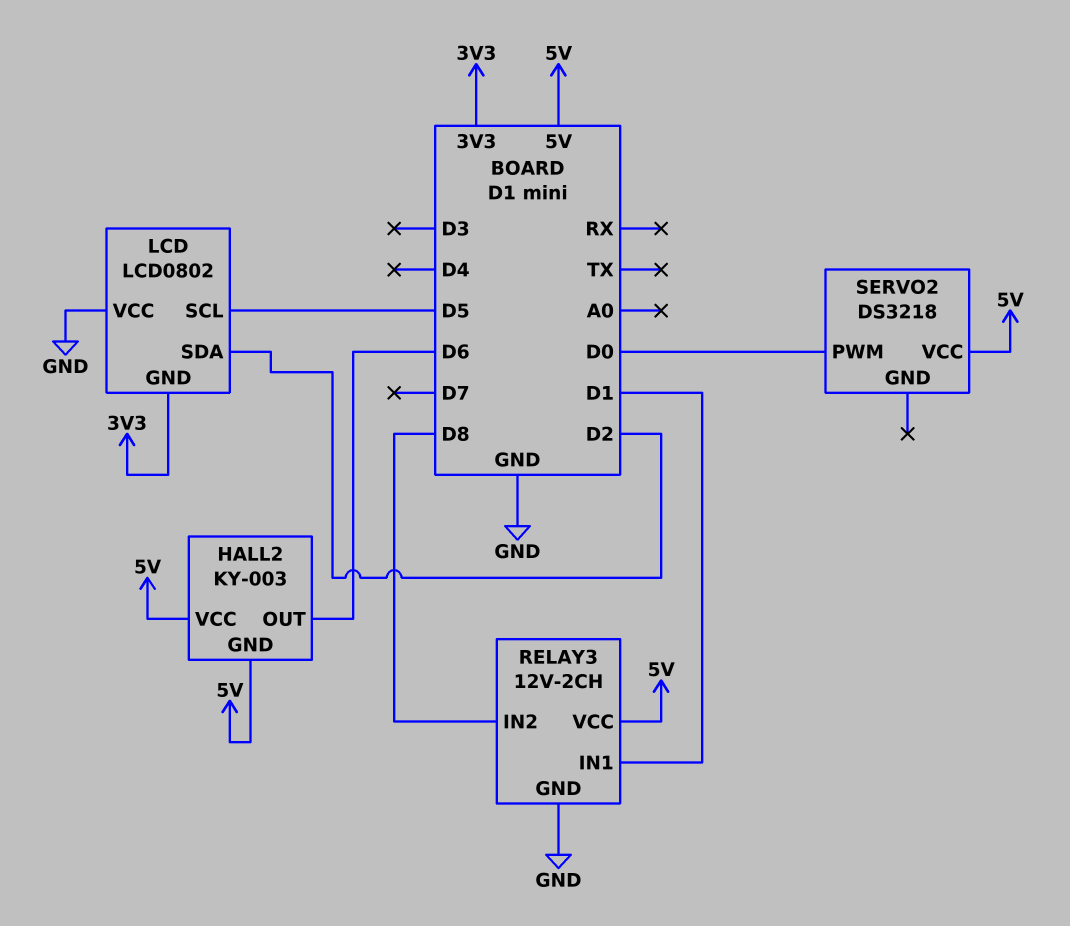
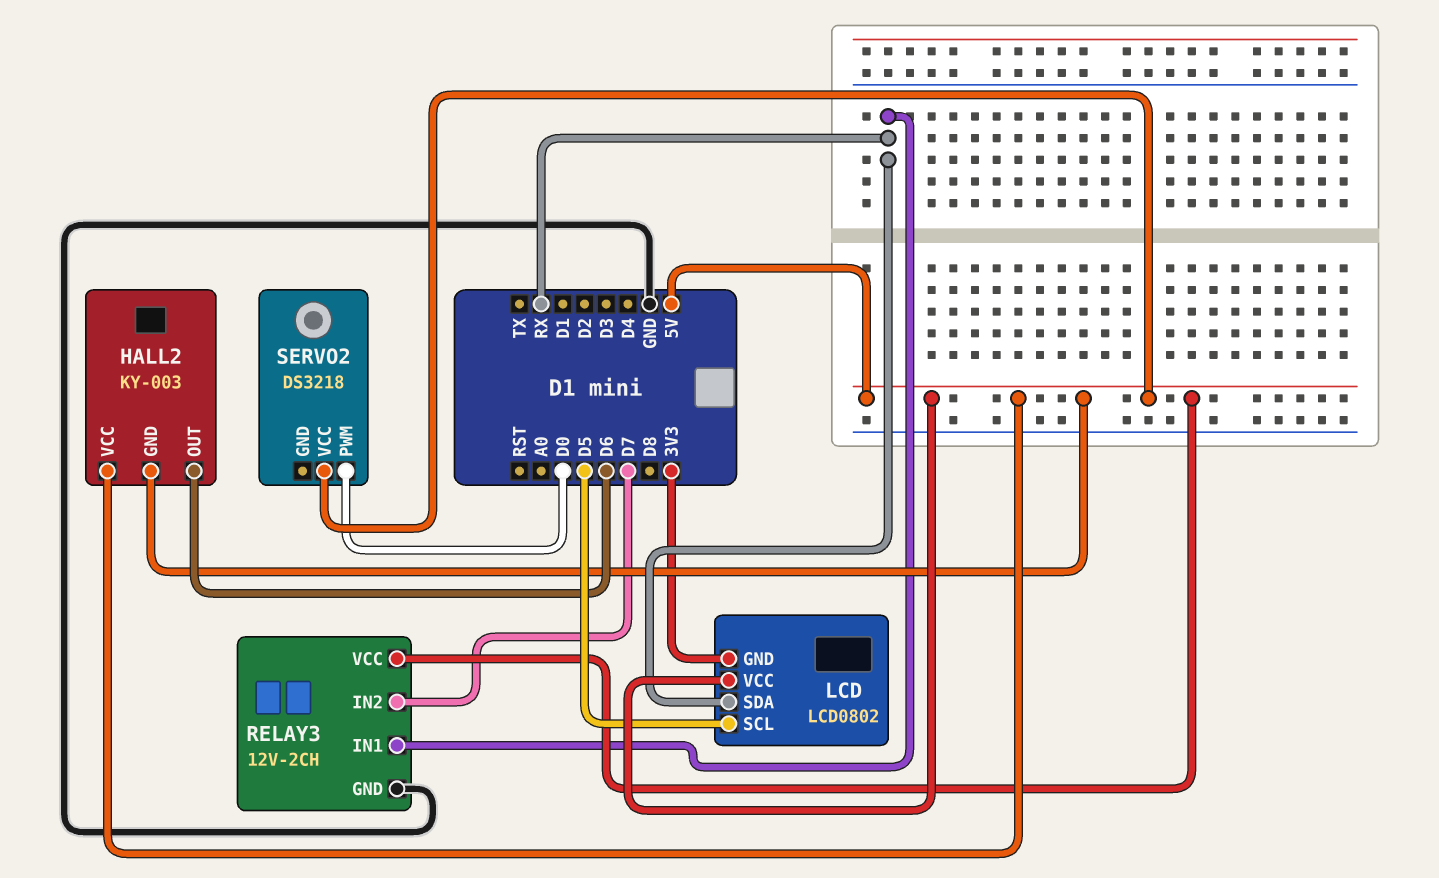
LCD pin SDA: D2 -> RX
LCD pin VCC: GND -> 5V
RELAY3 pin IN1: D1 -> RX
RELAY3 pin IN2: D8 -> D7

